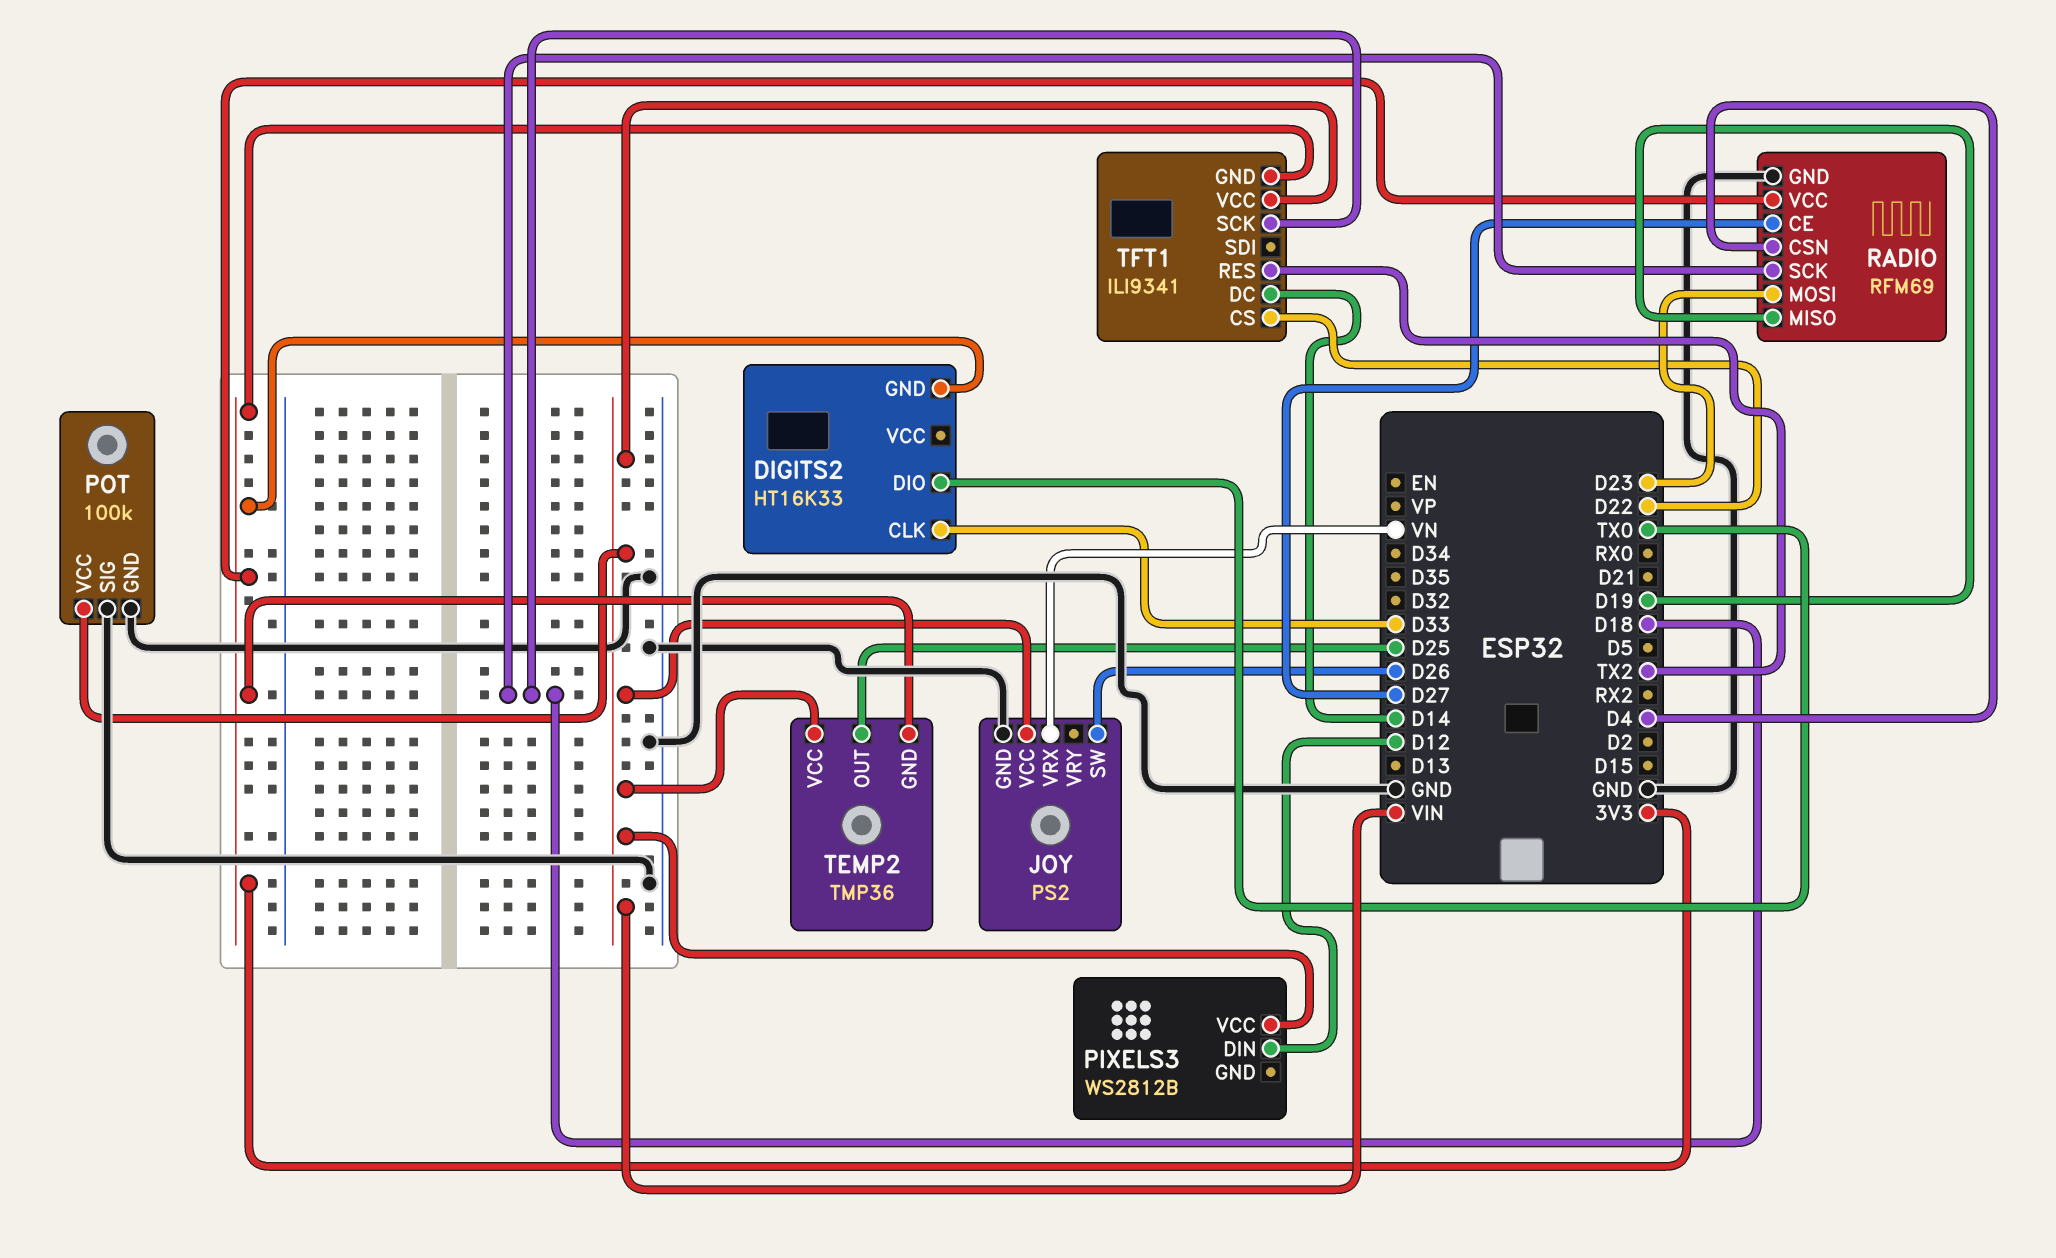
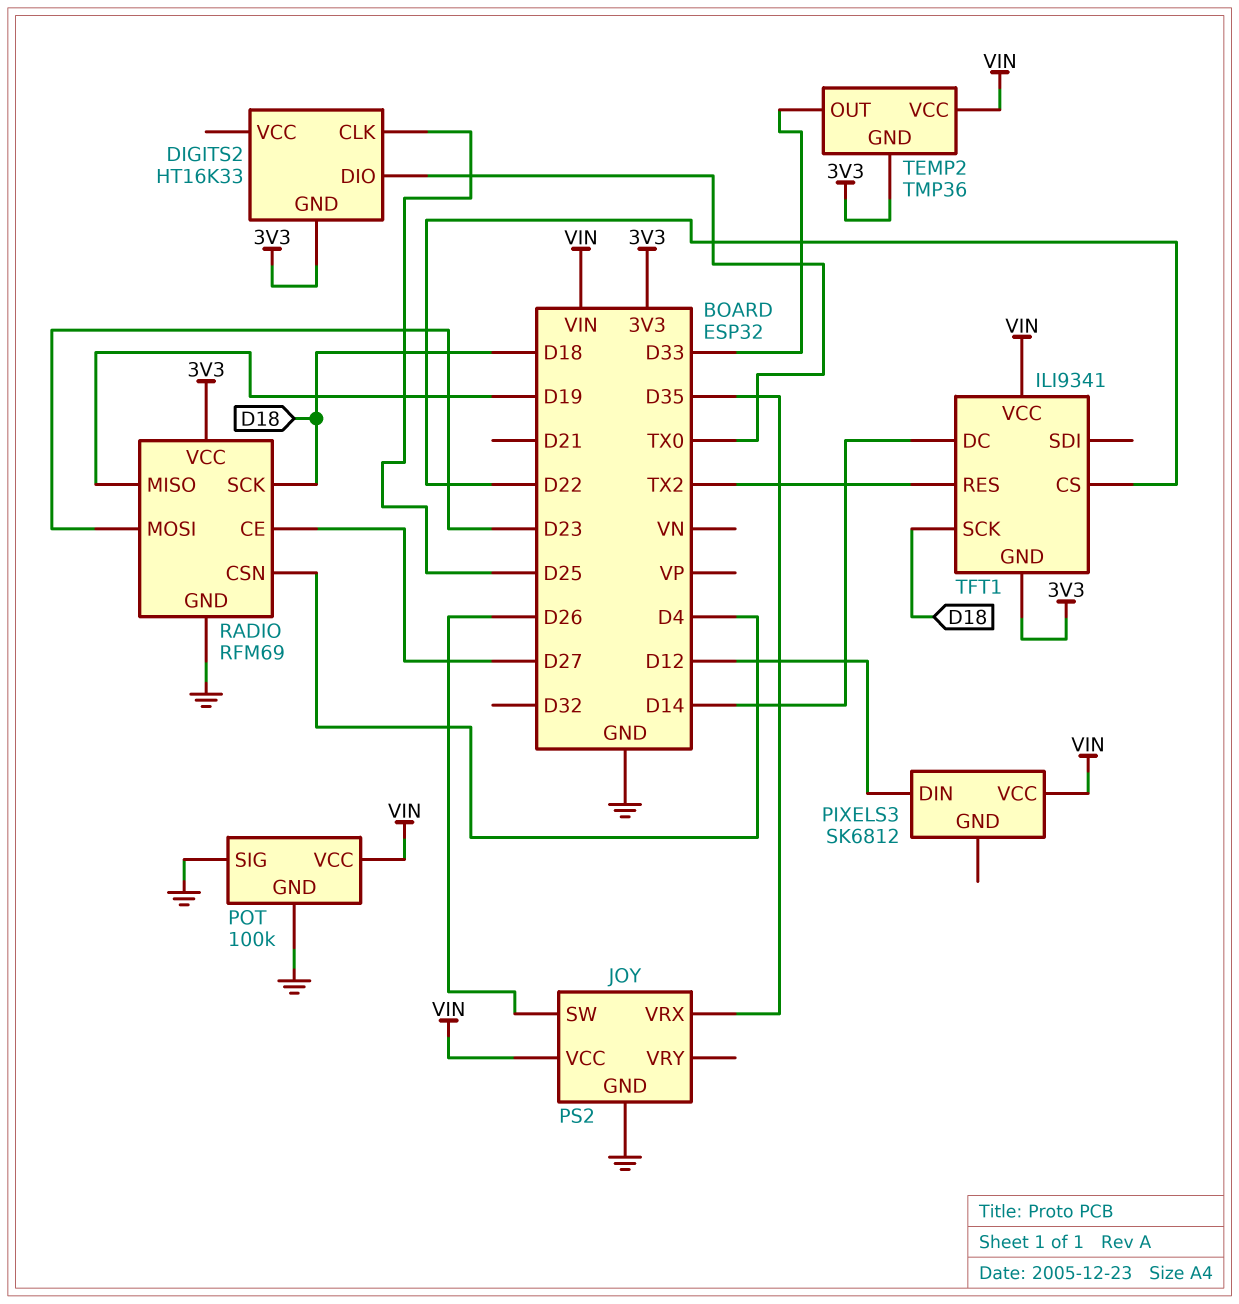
DIGITS2 pin CLK: D33 -> D25
JOY pin VRX: VN -> D35
PIXELS3: WS2812B -> SK6812
TEMP2 pin OUT: D25 -> D33

